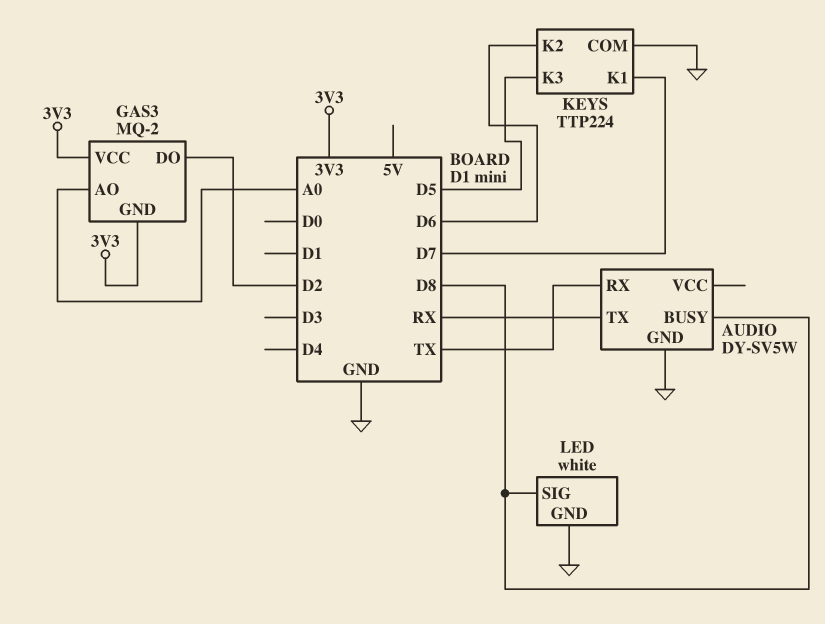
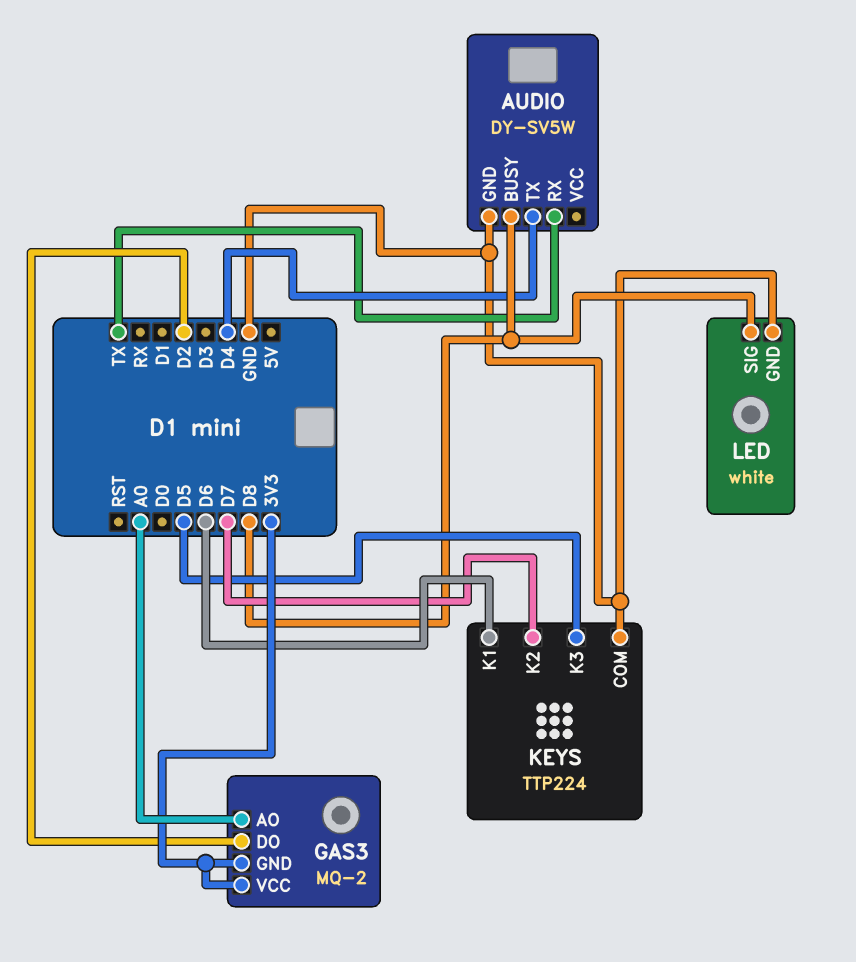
AUDIO pin TX: RX -> D4
KEYS pin K1: D7 -> D6
KEYS pin K2: D6 -> D7

